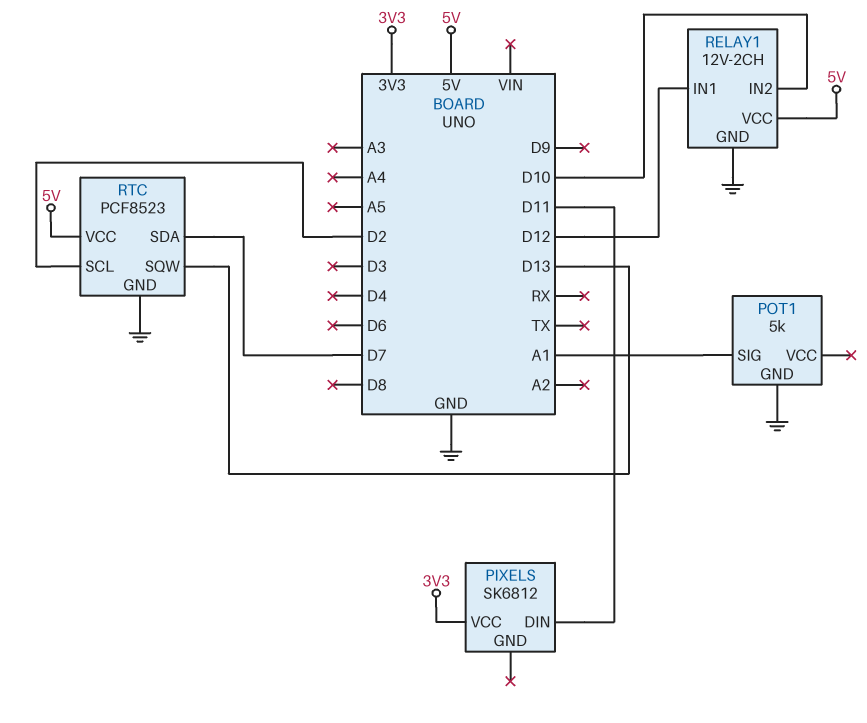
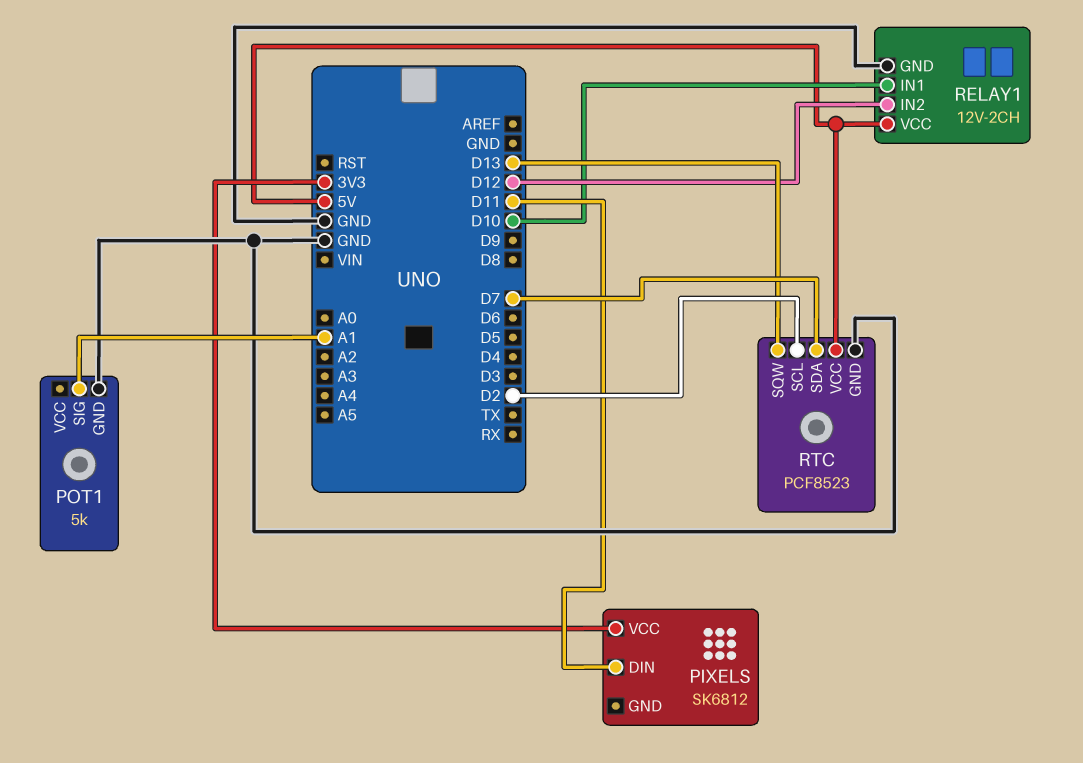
RELAY1 pin IN1: D12 -> D10
RELAY1 pin IN2: D10 -> D12

